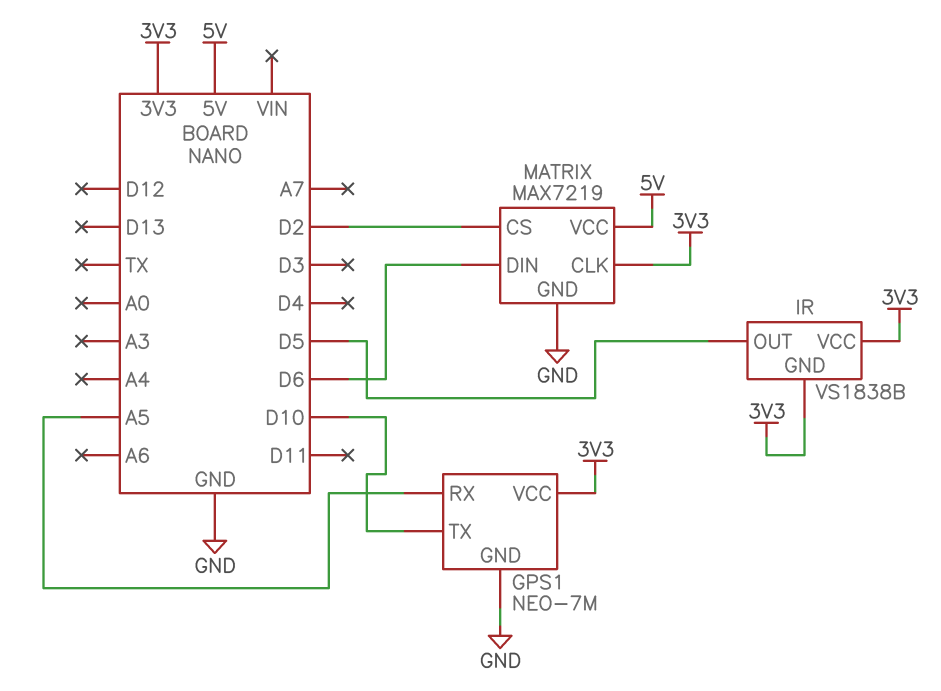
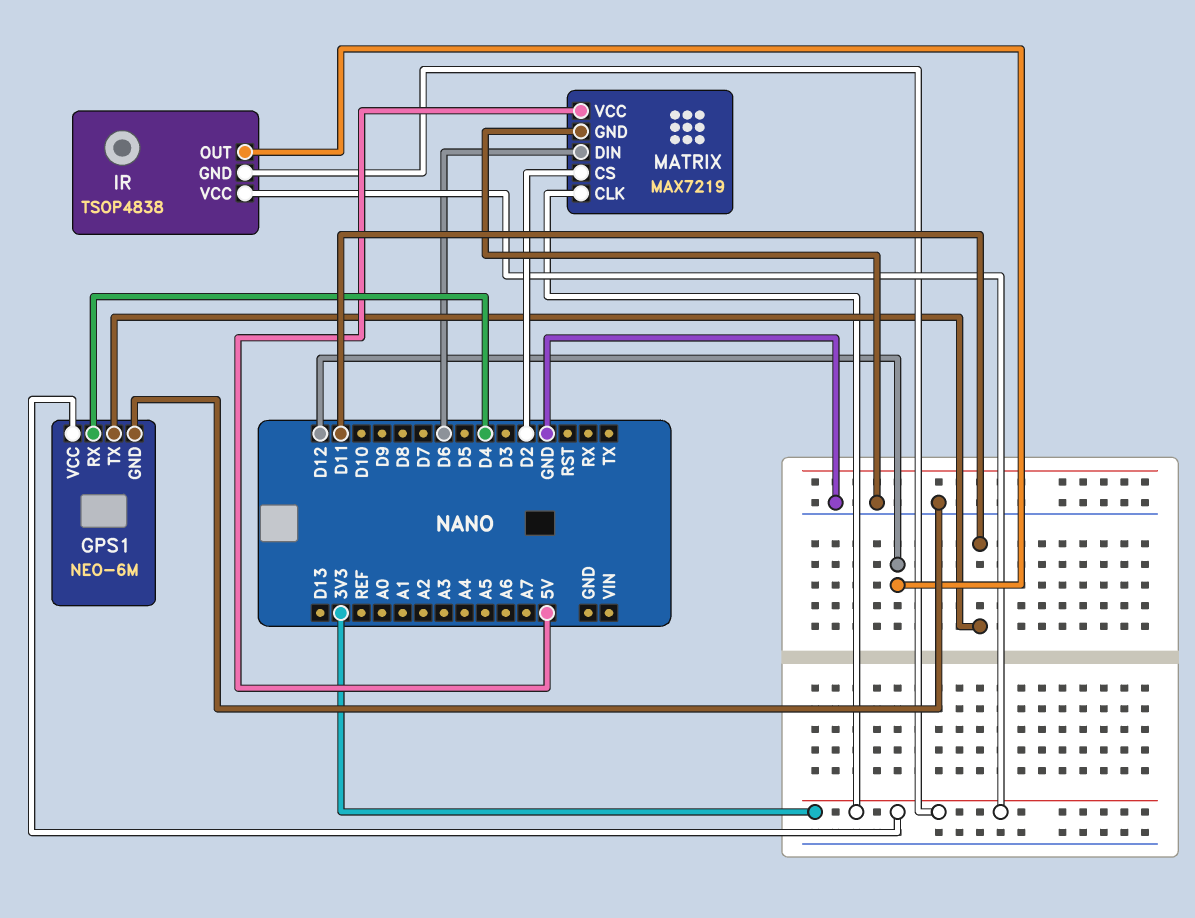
GPS1: NEO-7M -> NEO-6M
GPS1 pin RX: A5 -> D4
GPS1 pin TX: D10 -> D11
IR: VS1838B -> TSOP4838
IR pin OUT: D5 -> D12

